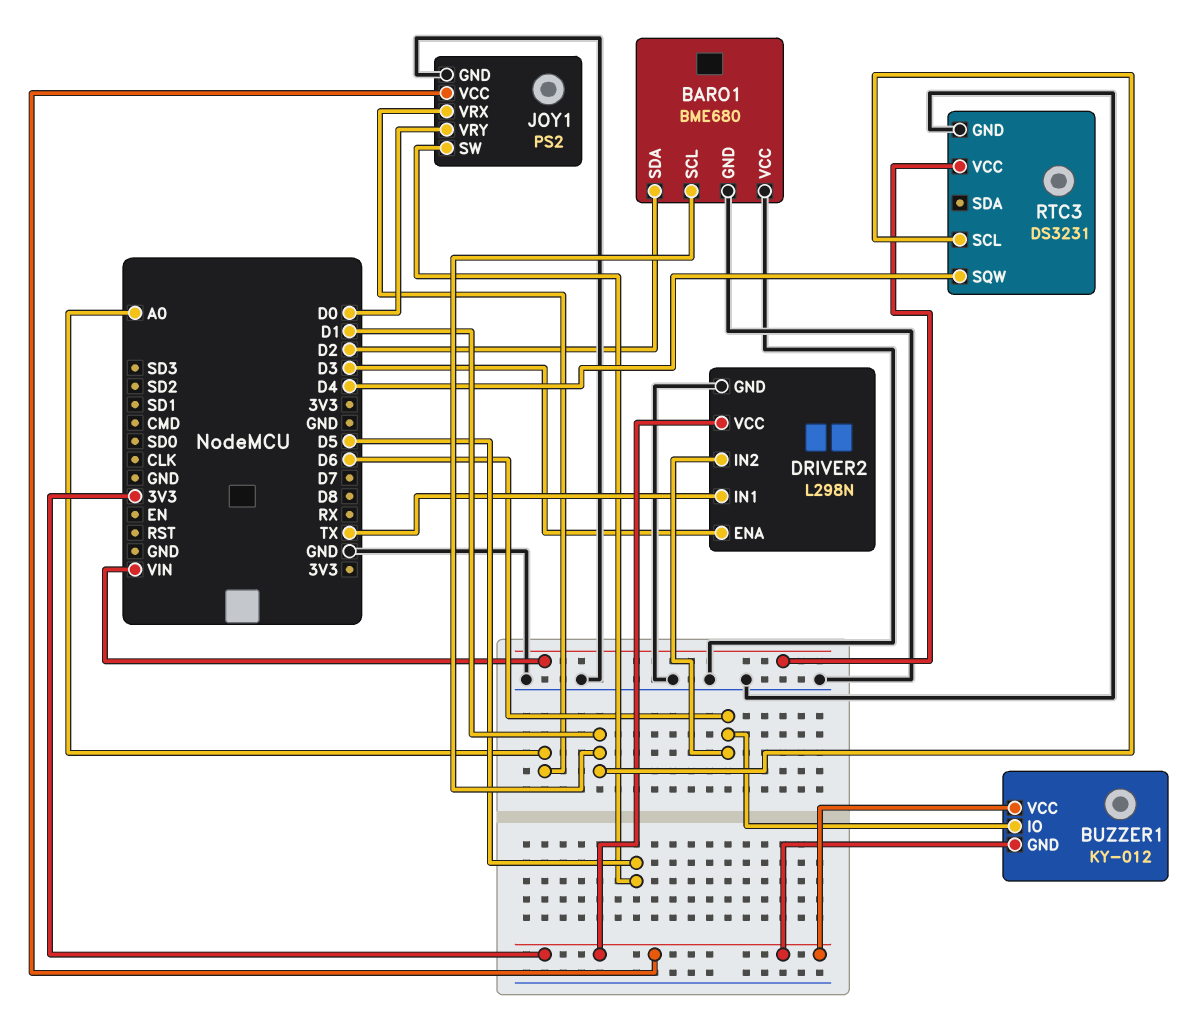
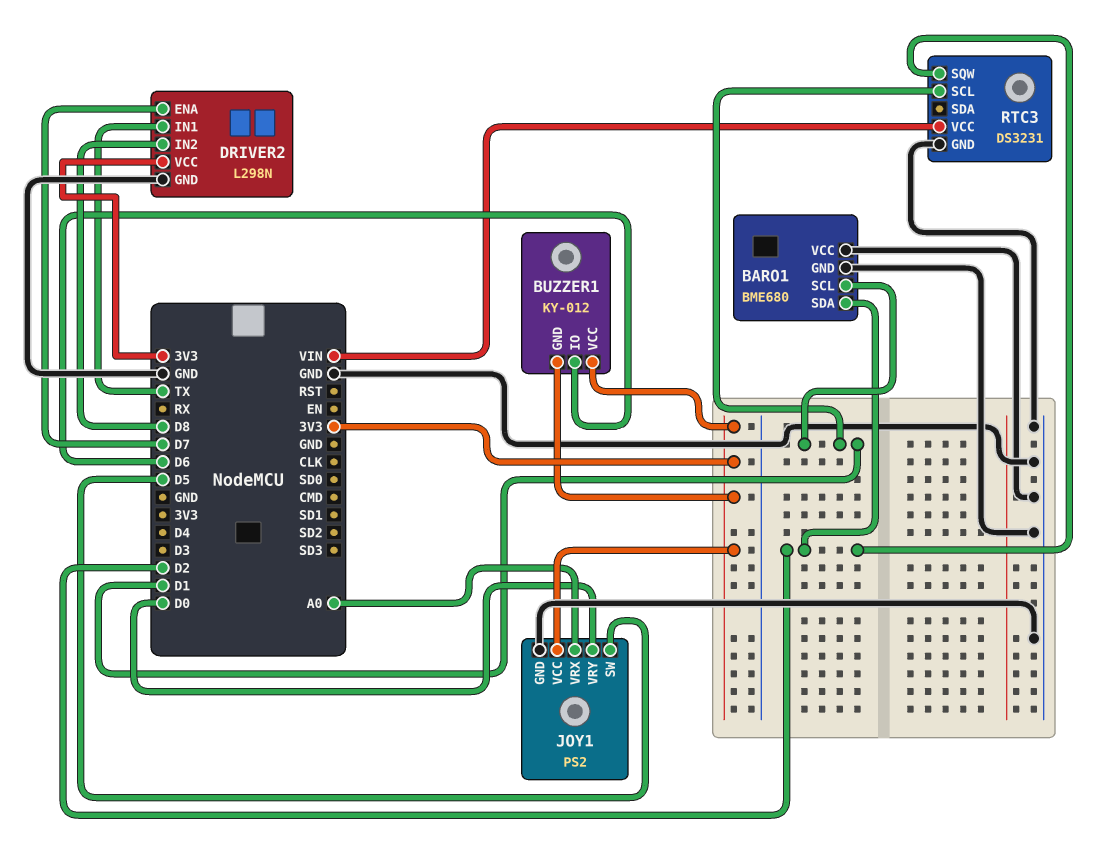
DRIVER2 pin ENA: D3 -> D7
DRIVER2 pin IN2: D6 -> D8
RTC3 pin SQW: D4 -> D2

